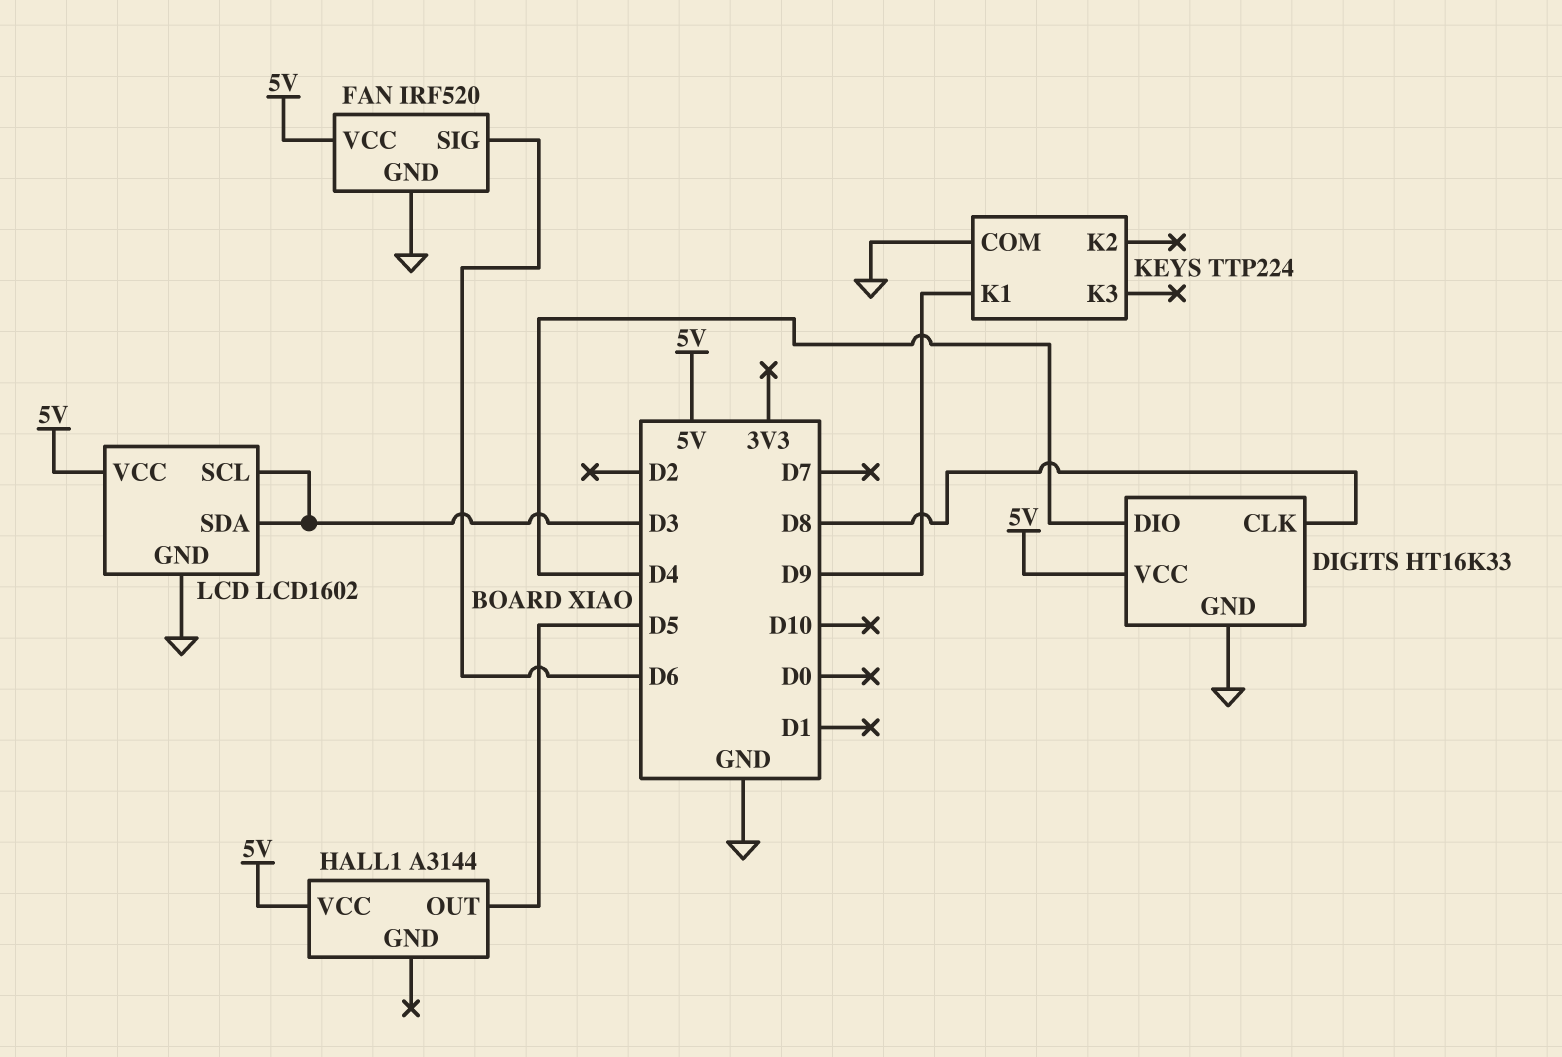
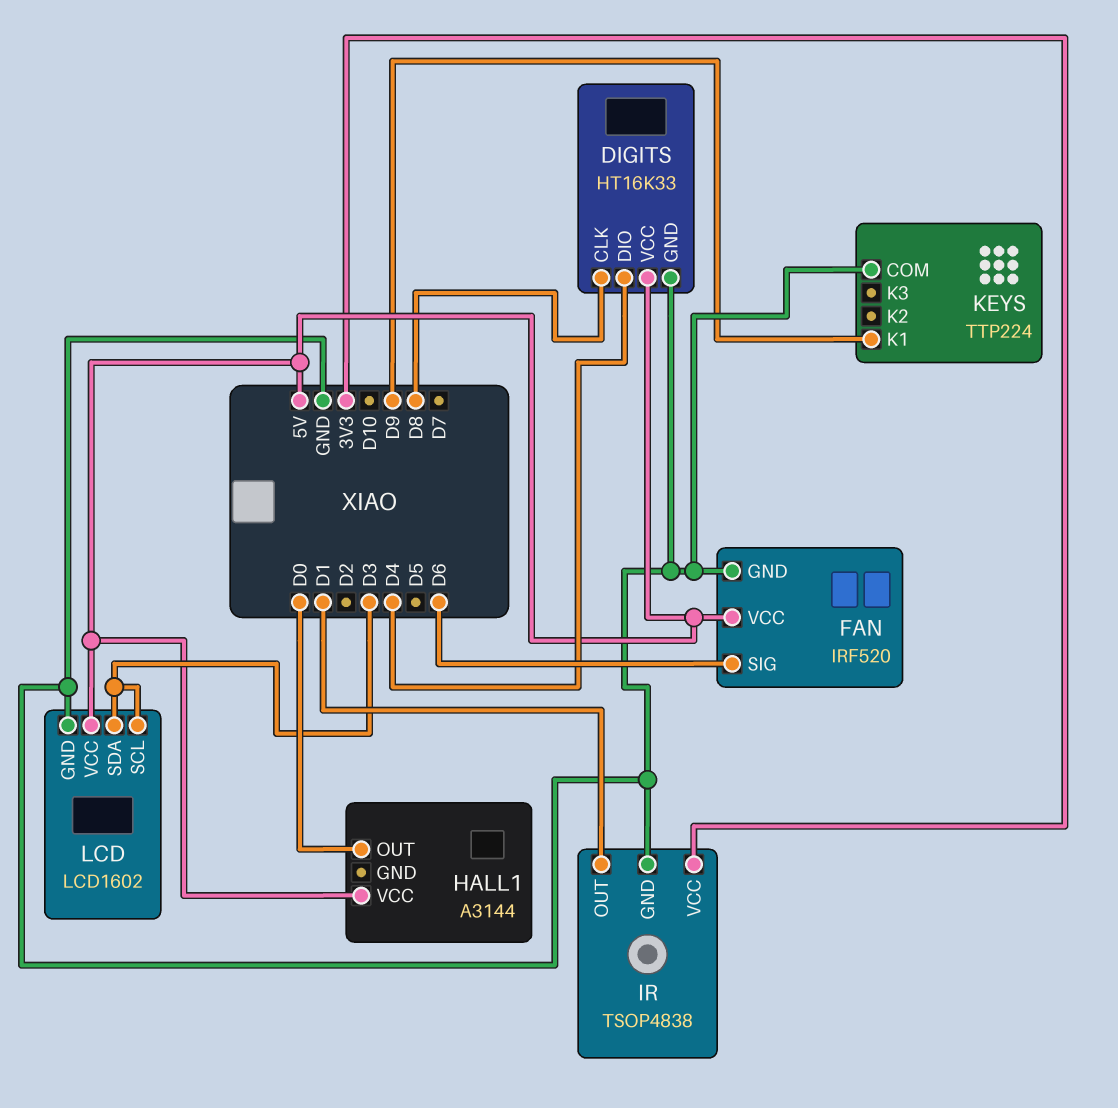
HALL1 pin OUT: D5 -> D0
IR: none -> TSOP4838
IR pin GND: none -> GND
IR pin OUT: none -> D1
IR pin VCC: none -> 3V3

